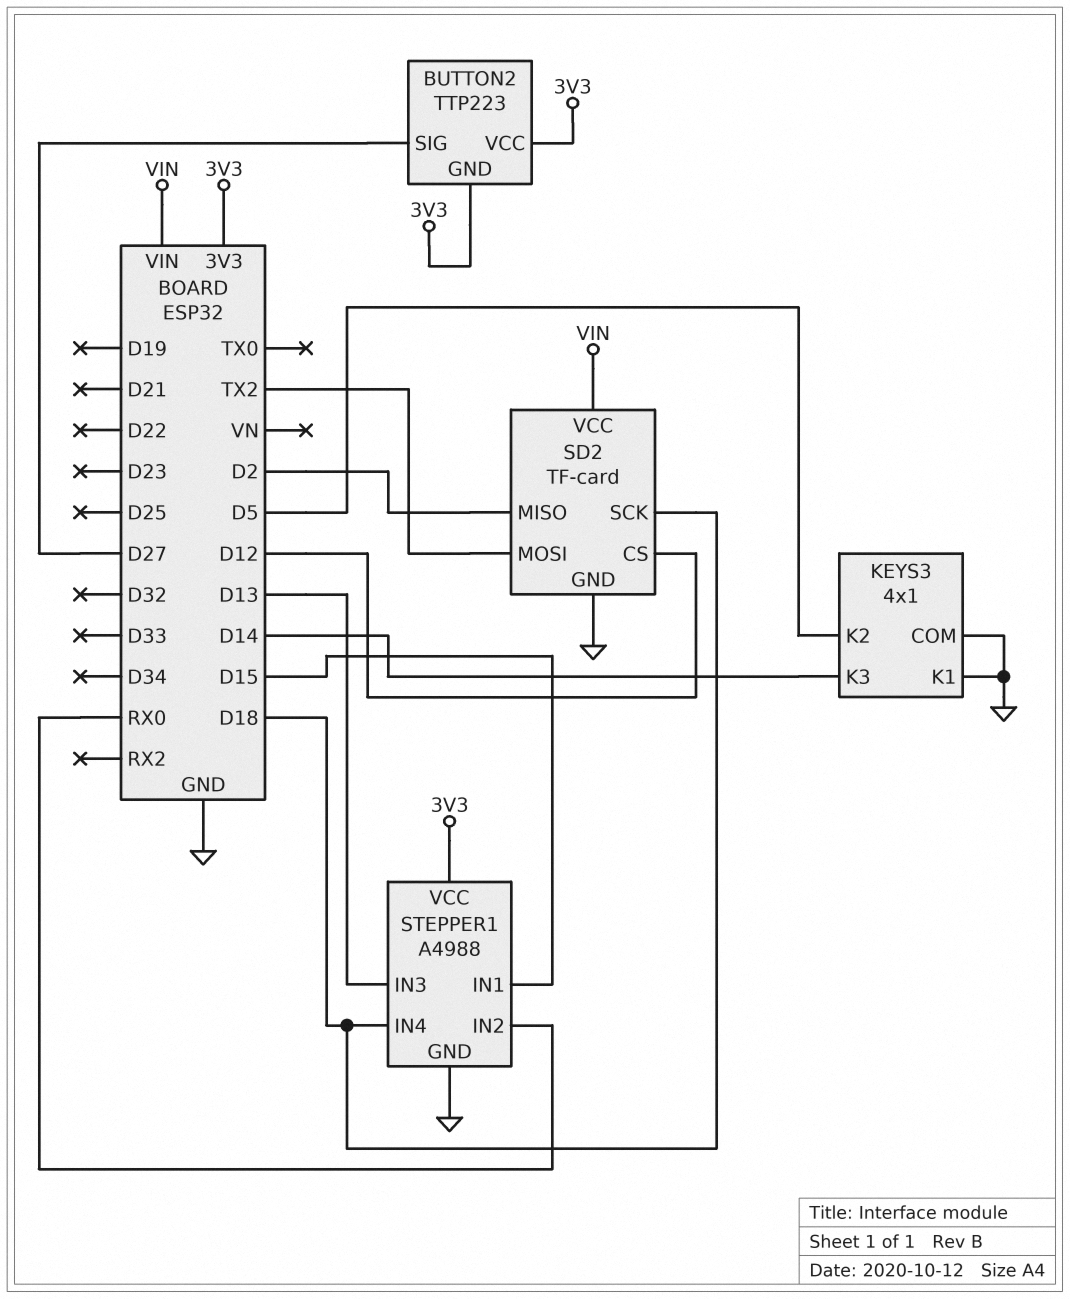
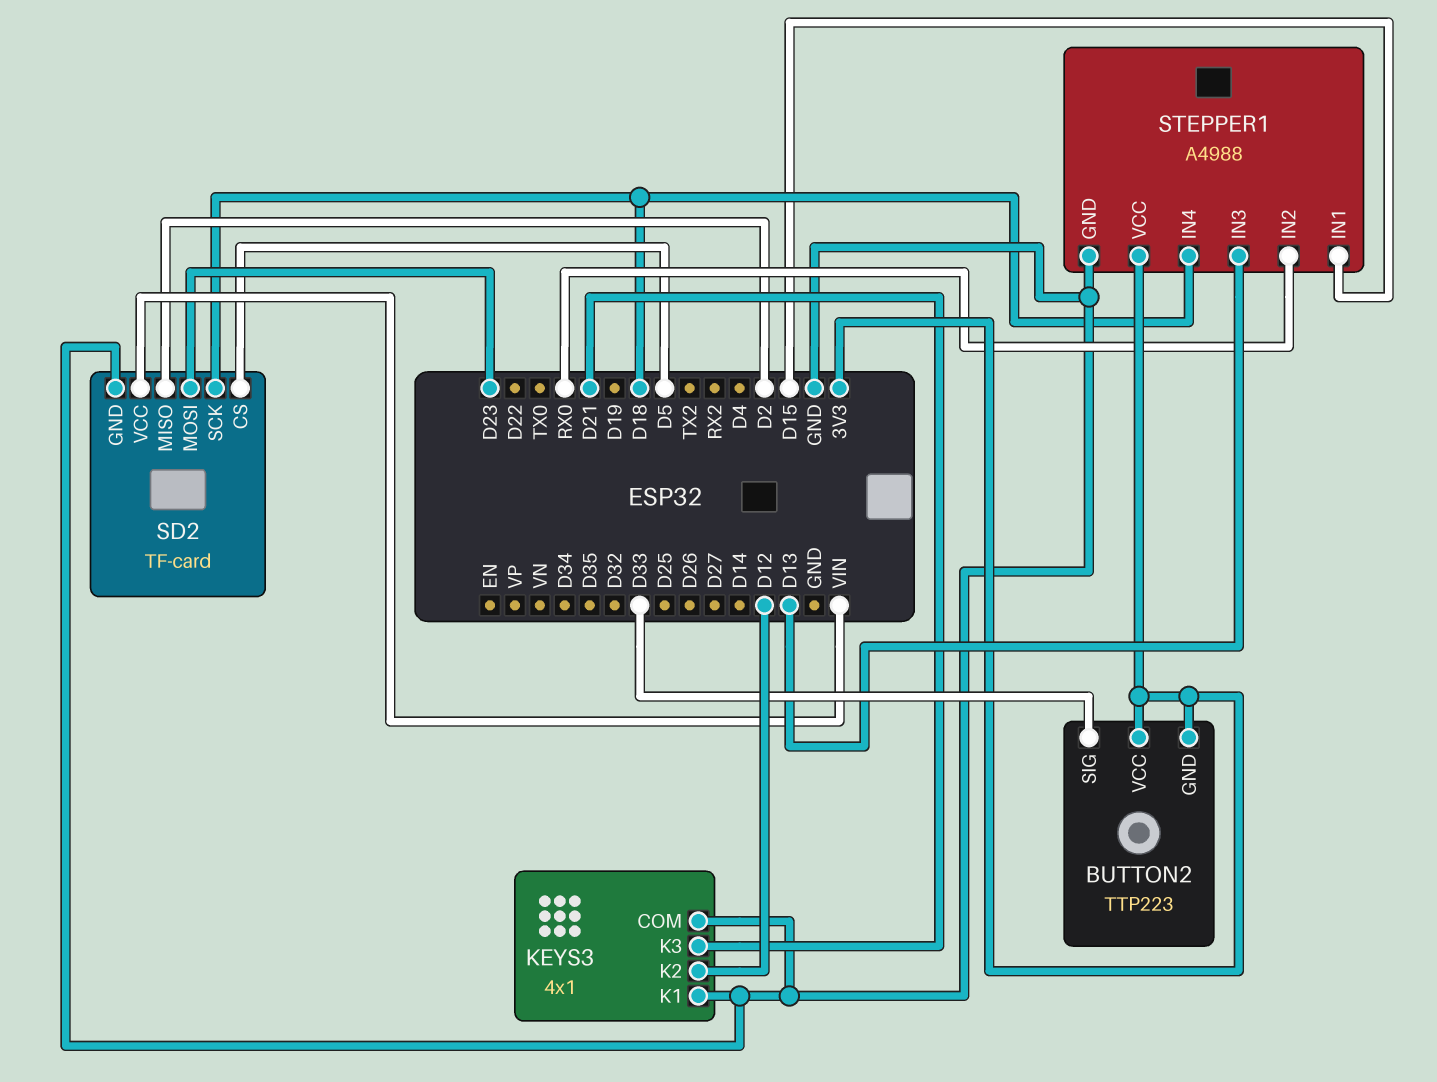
BUTTON2 pin SIG: D27 -> D33
KEYS3 pin K2: D5 -> D12
KEYS3 pin K3: D14 -> D21
SD2 pin CS: D12 -> D5
SD2 pin MOSI: TX2 -> D23

